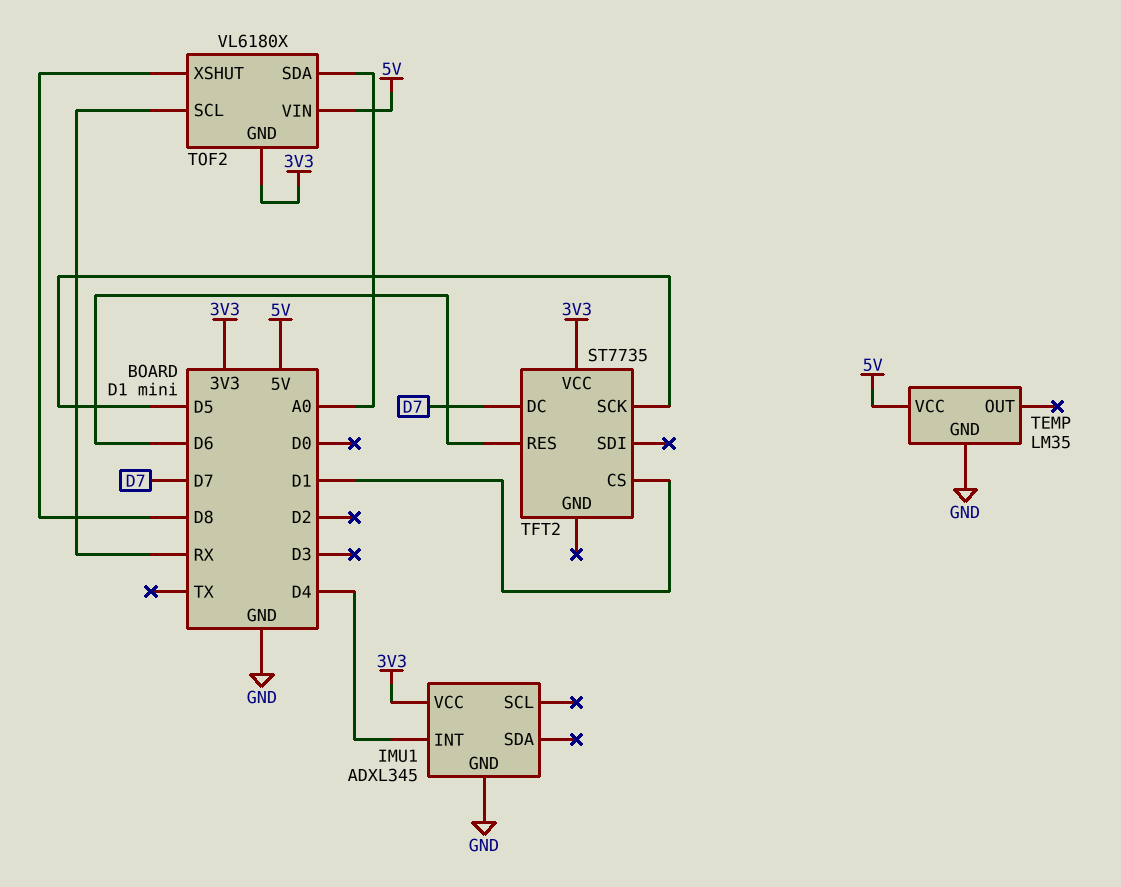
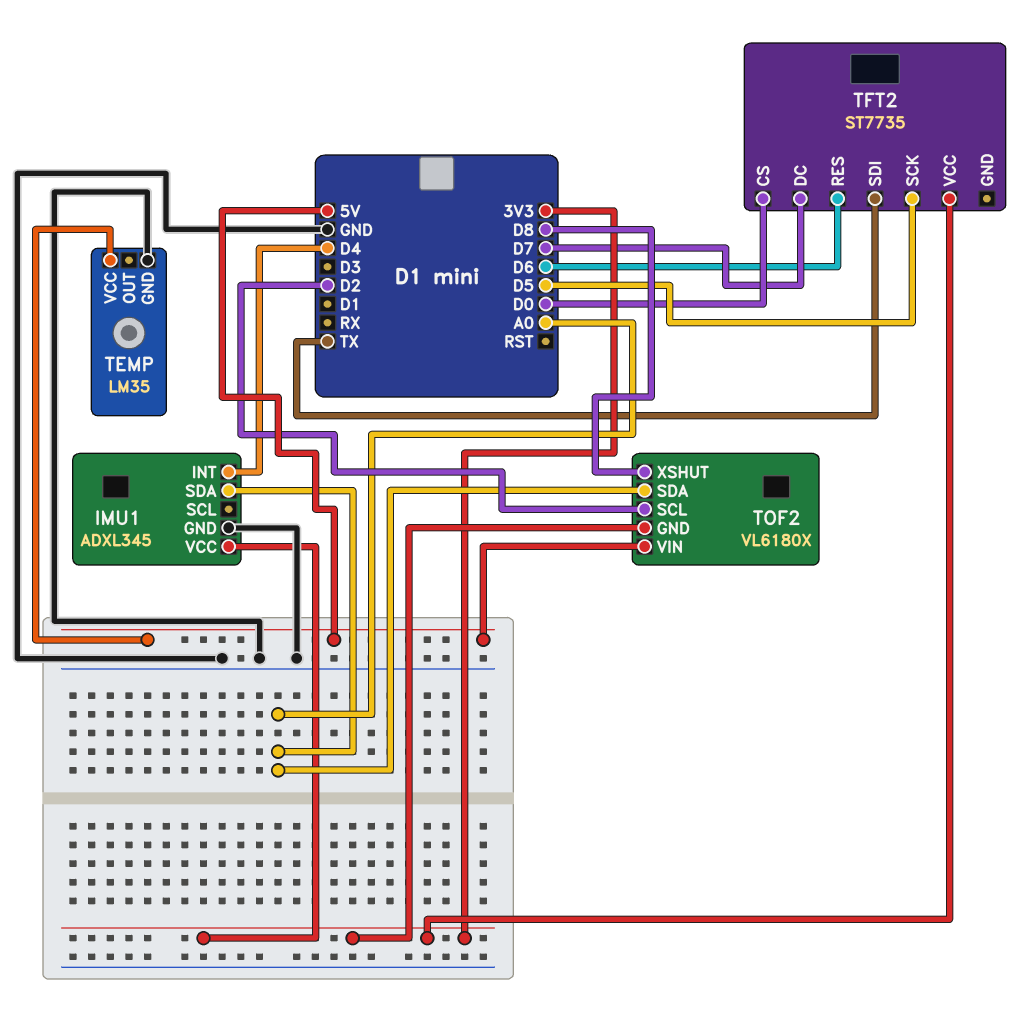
IMU1 pin SDA: none -> A0
TFT2 pin CS: D1 -> D0
TFT2 pin SDI: none -> TX
TOF2 pin SCL: RX -> D2

